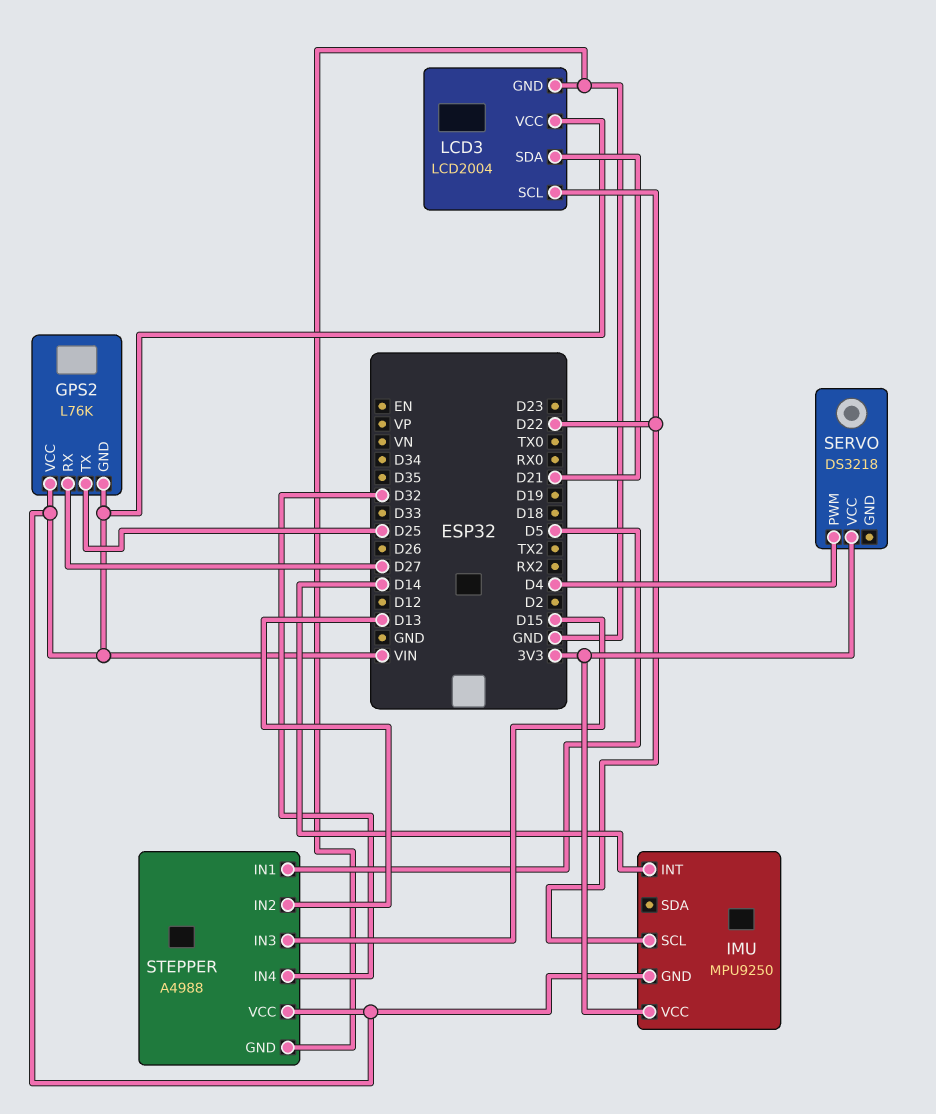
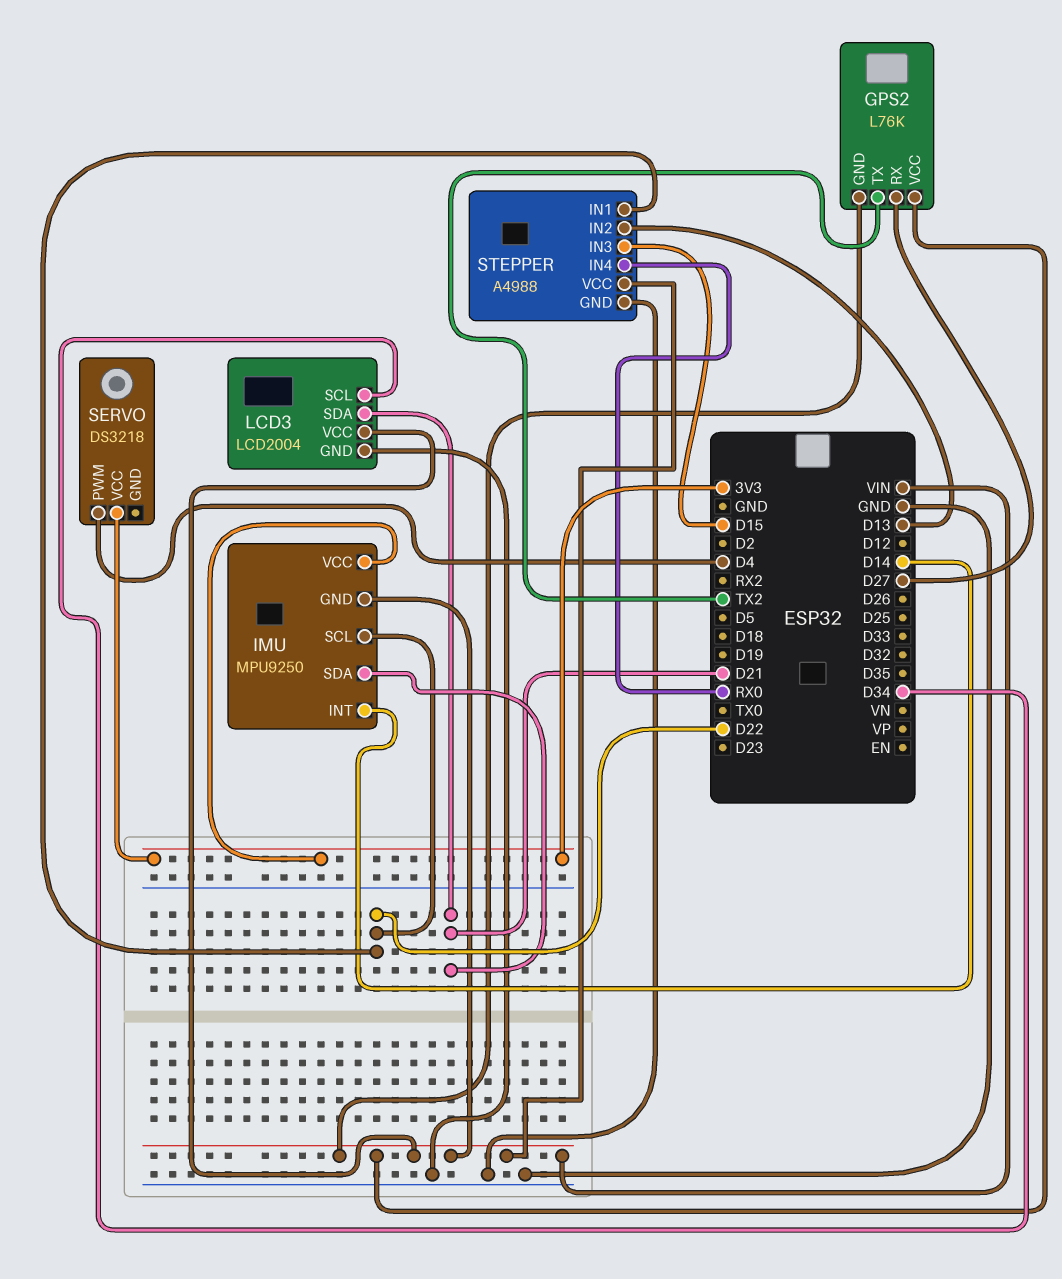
GPS2 pin TX: D25 -> TX2
IMU pin SDA: none -> D21
LCD3 pin SCL: D22 -> D34
STEPPER pin IN1: D5 -> D22
STEPPER pin IN4: D32 -> RX0

